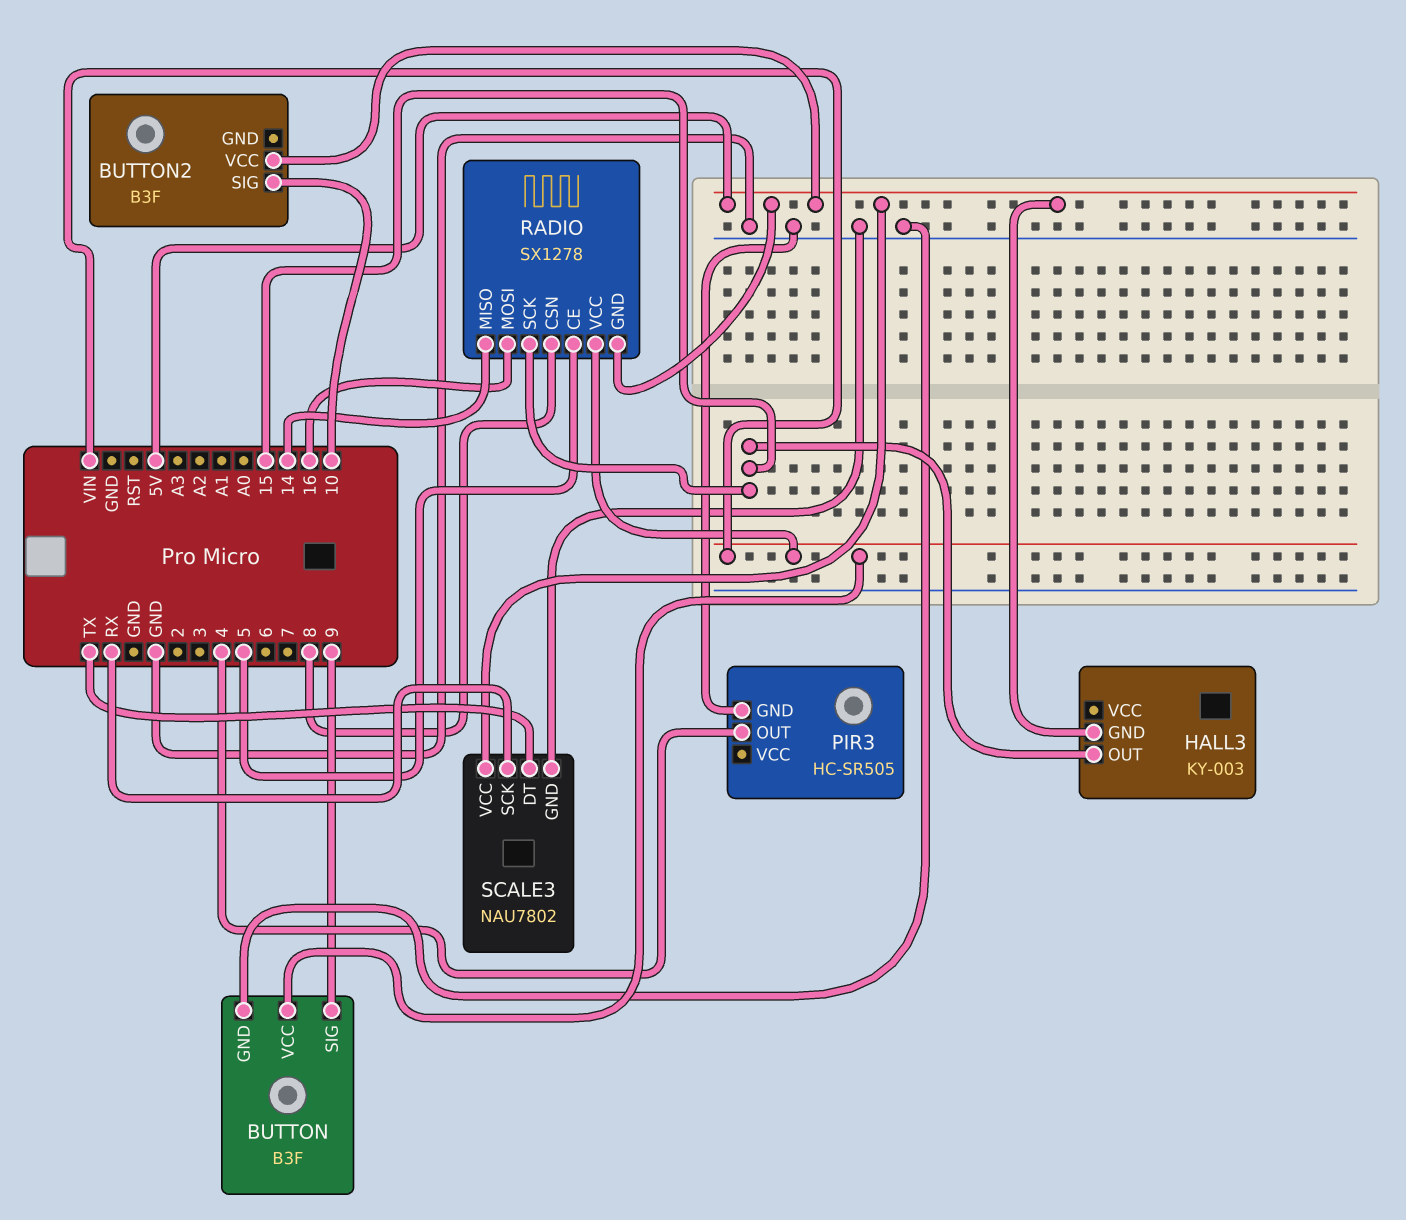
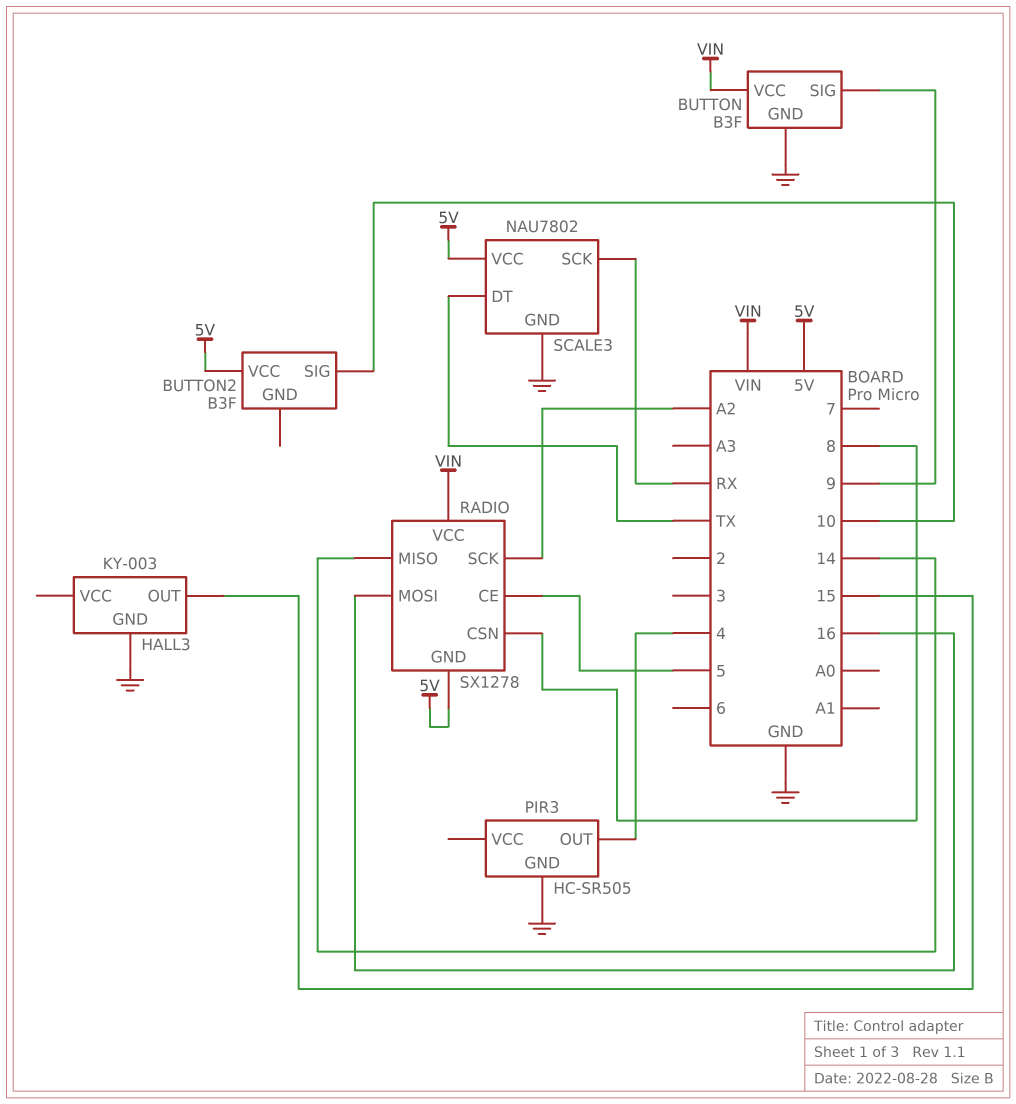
HALL3 pin GND: 5V -> GND
RADIO pin SCK: 15 -> A2

